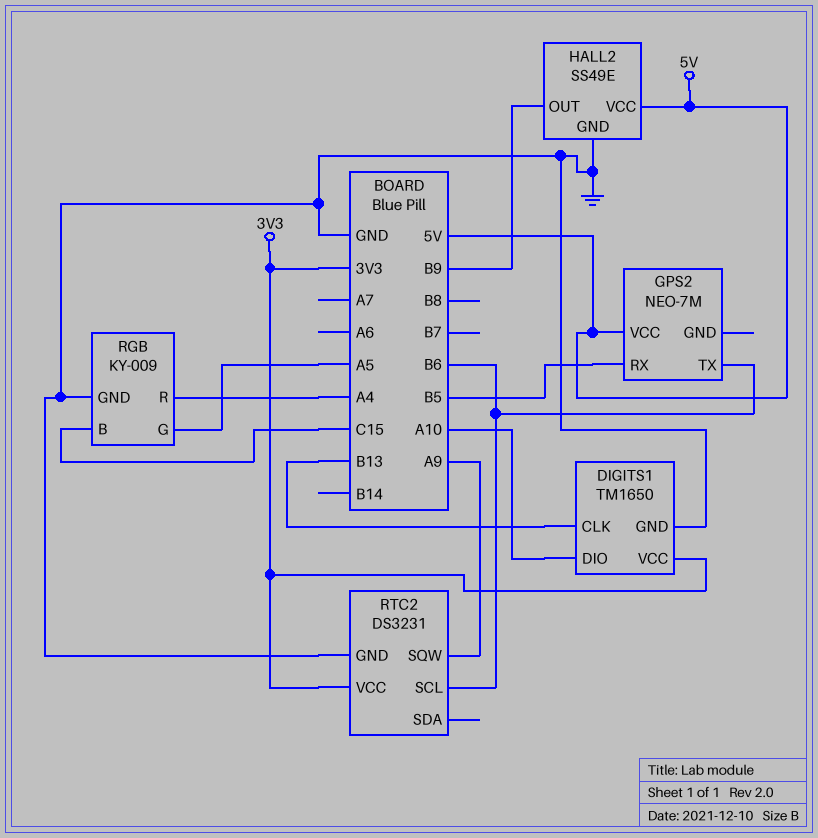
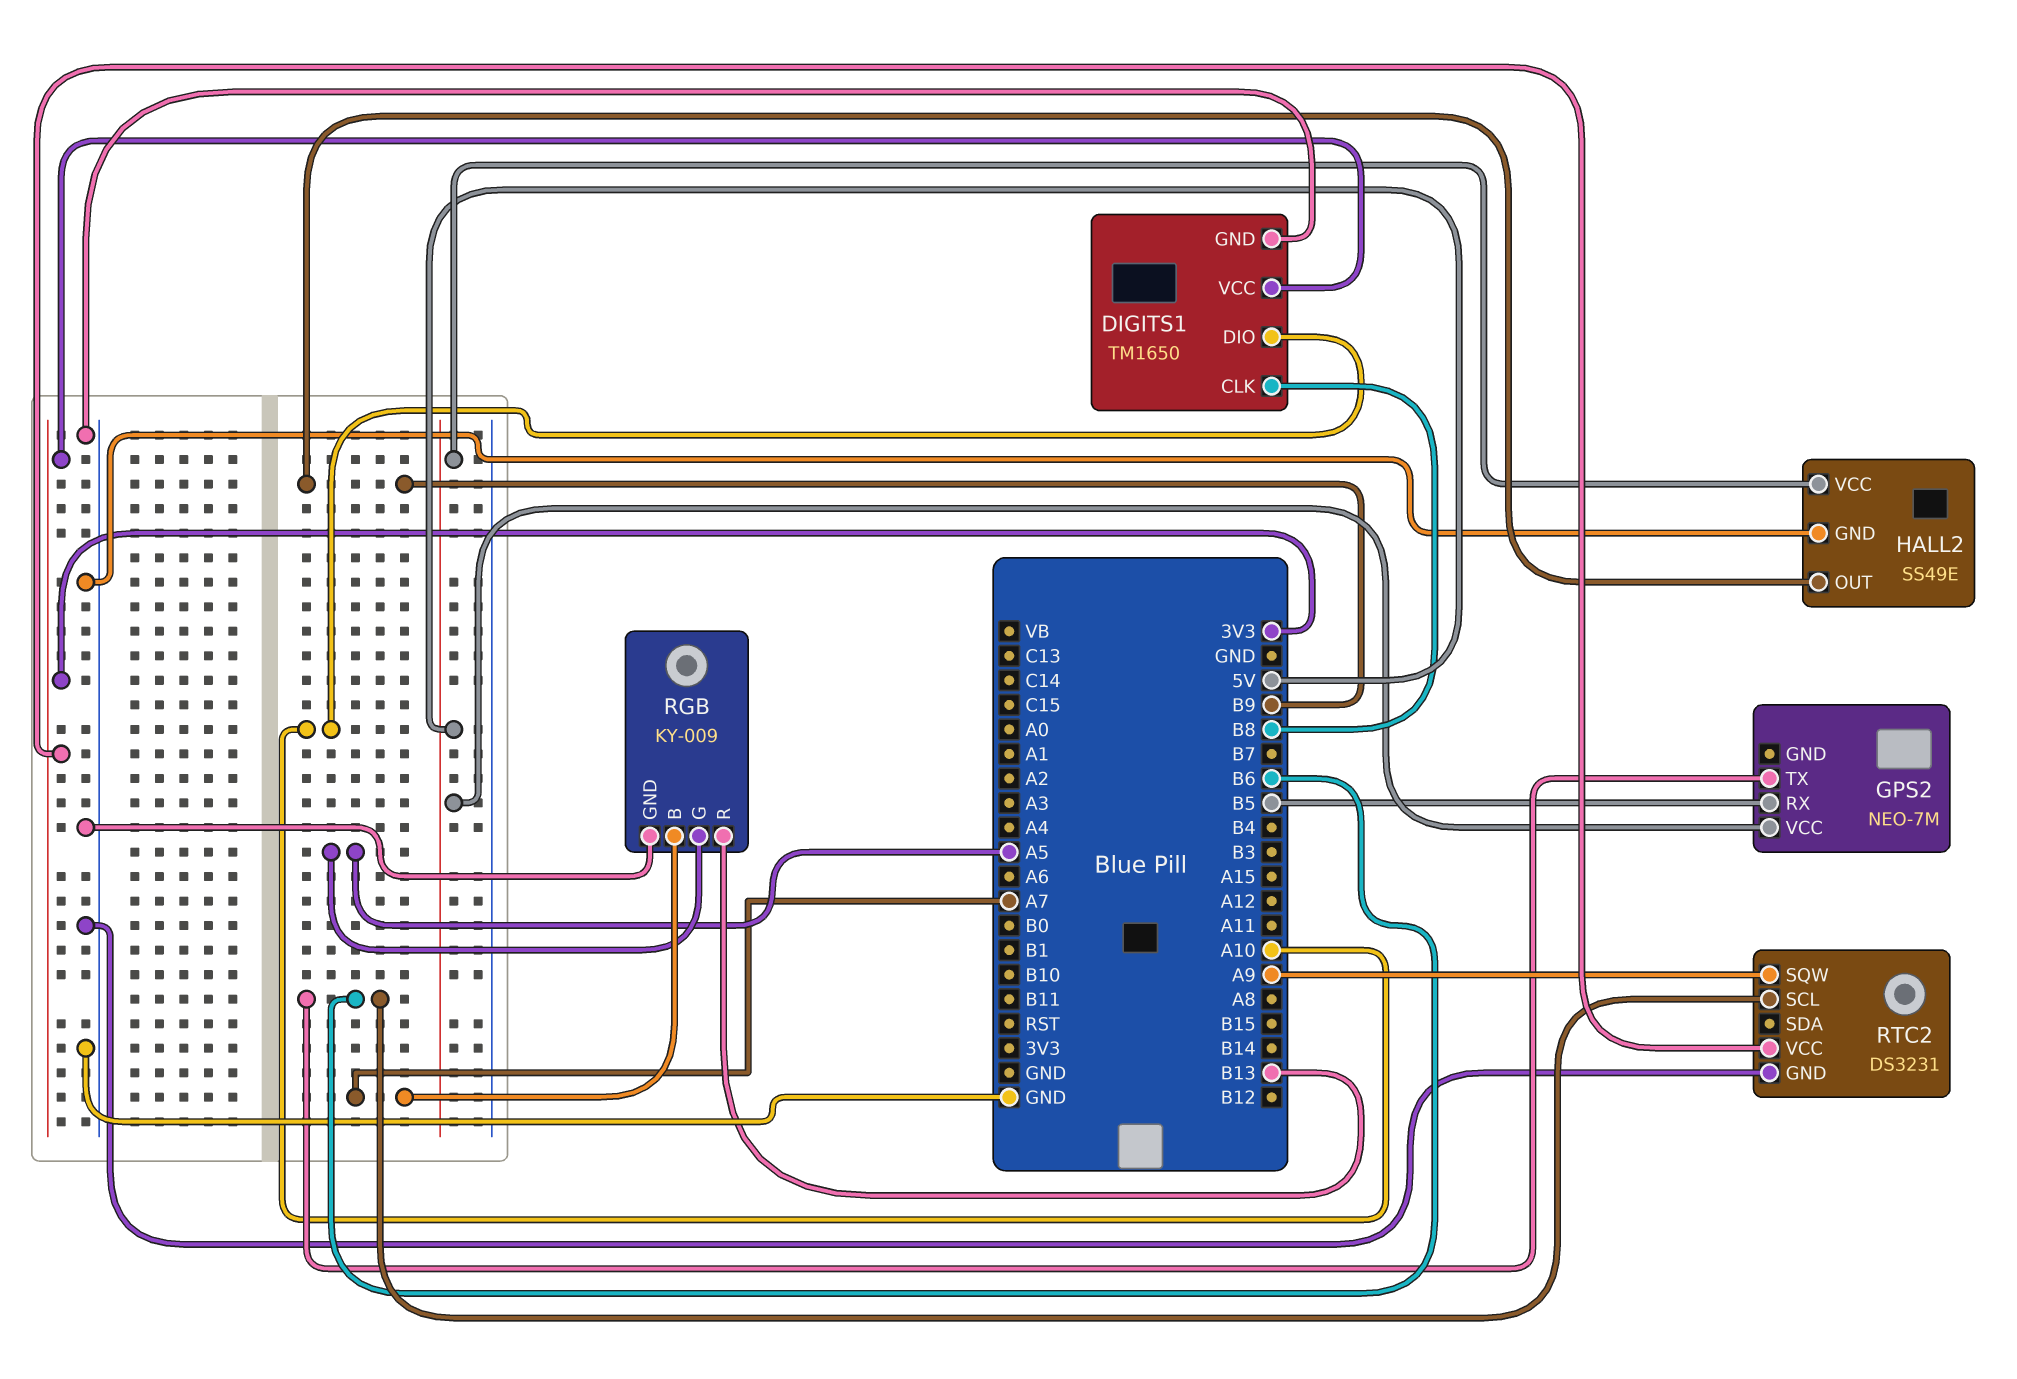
DIGITS1 pin CLK: B13 -> B8
RGB pin B: C15 -> A7
RGB pin R: A4 -> B13

